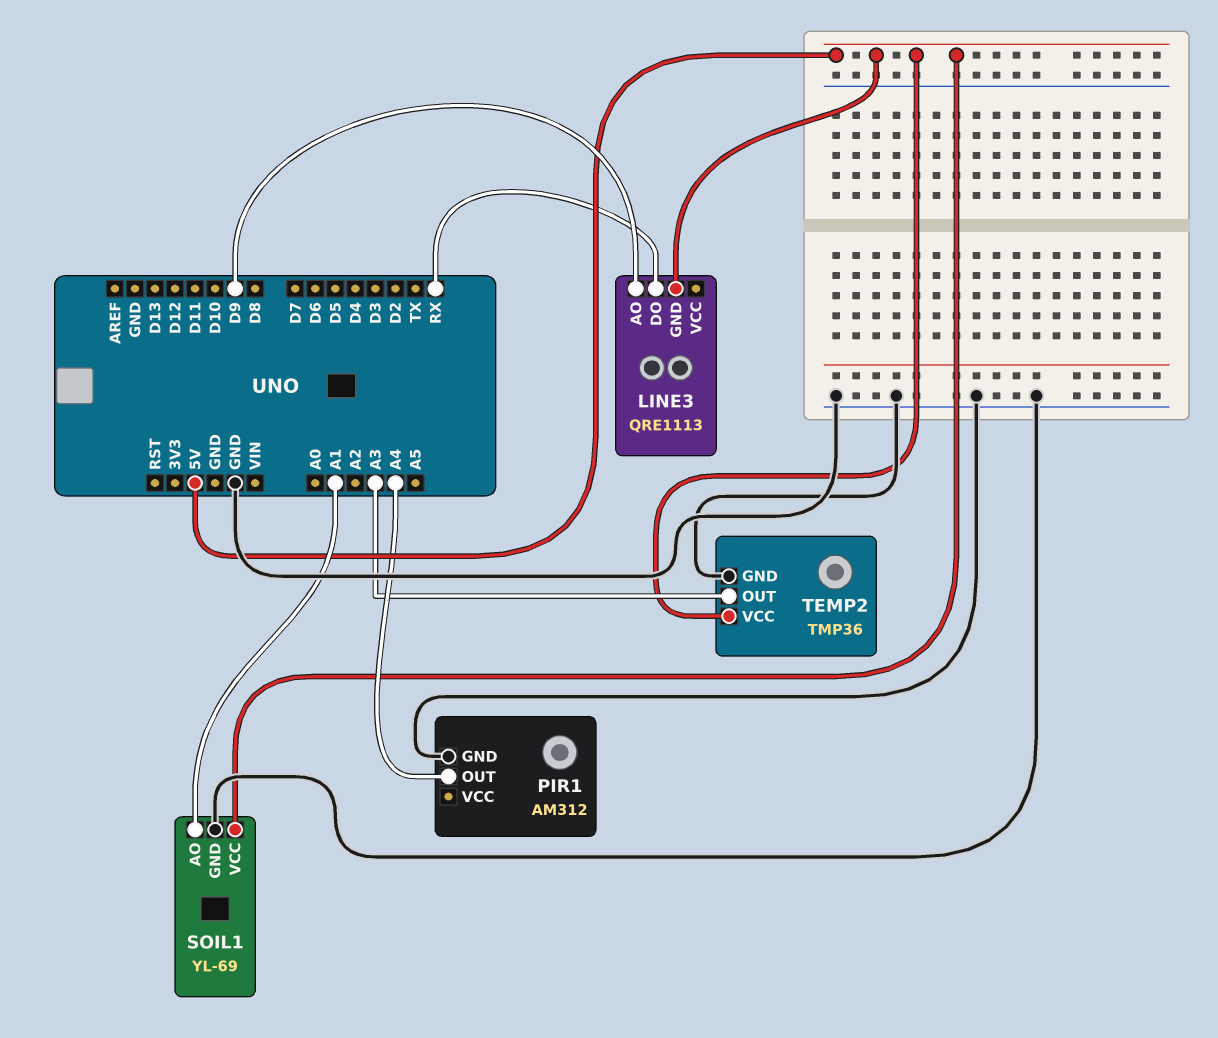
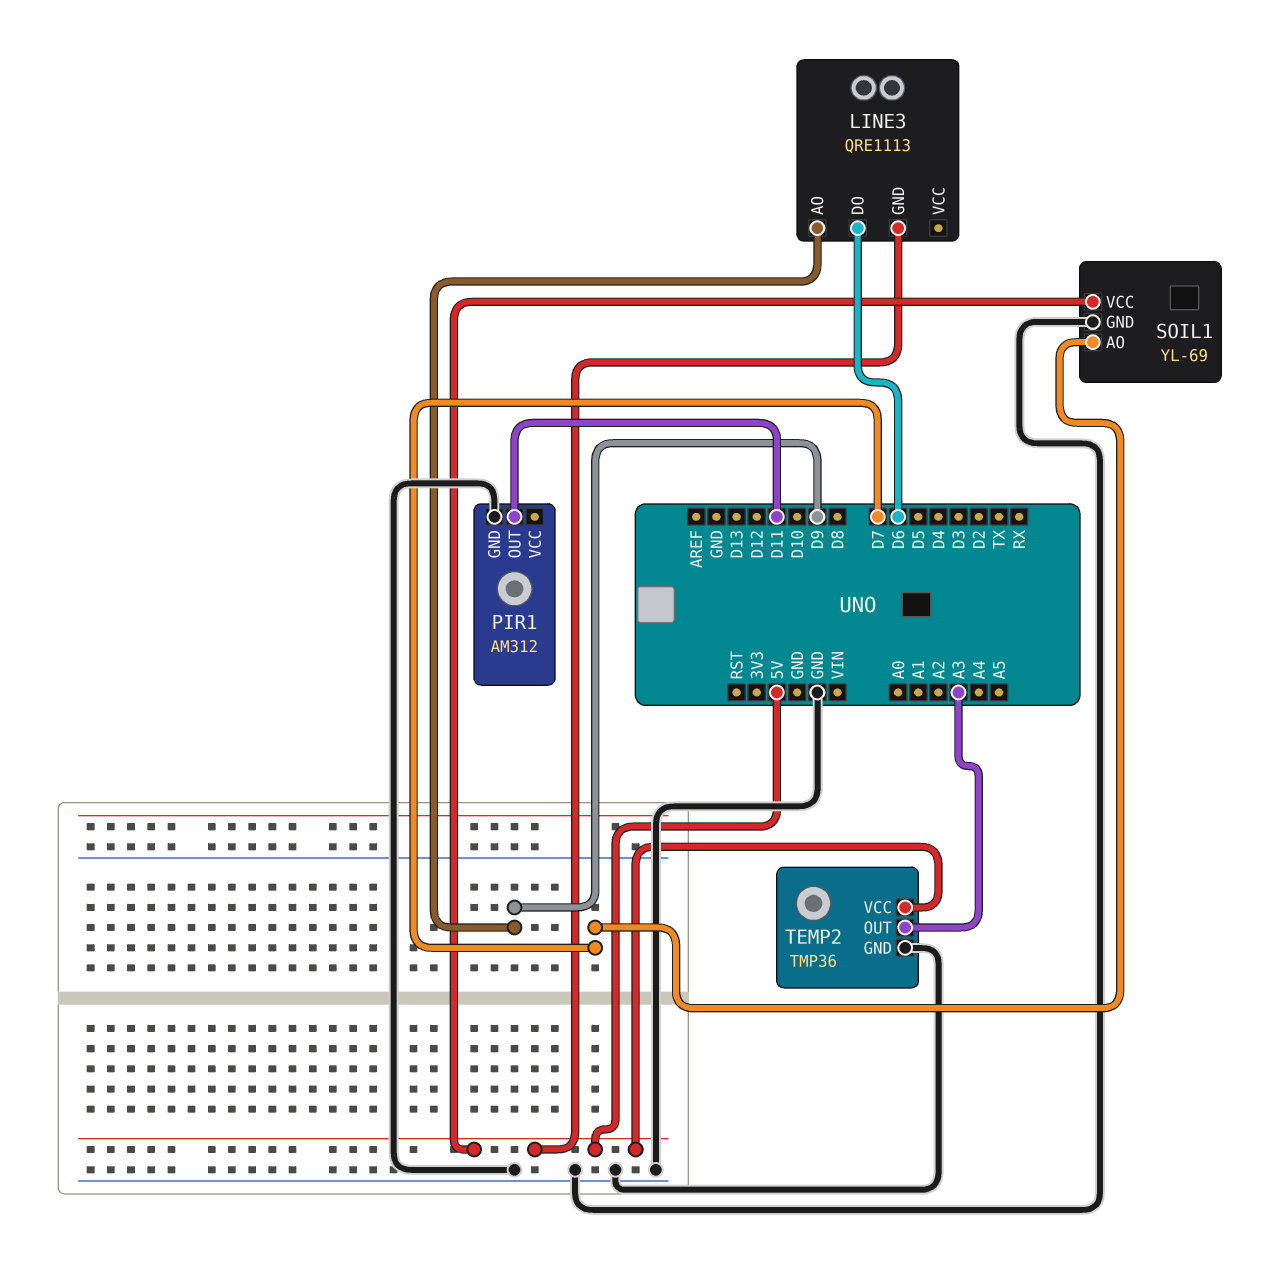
LINE3 pin DO: RX -> D6
PIR1 pin OUT: A4 -> D11
SOIL1 pin AO: A1 -> D7

